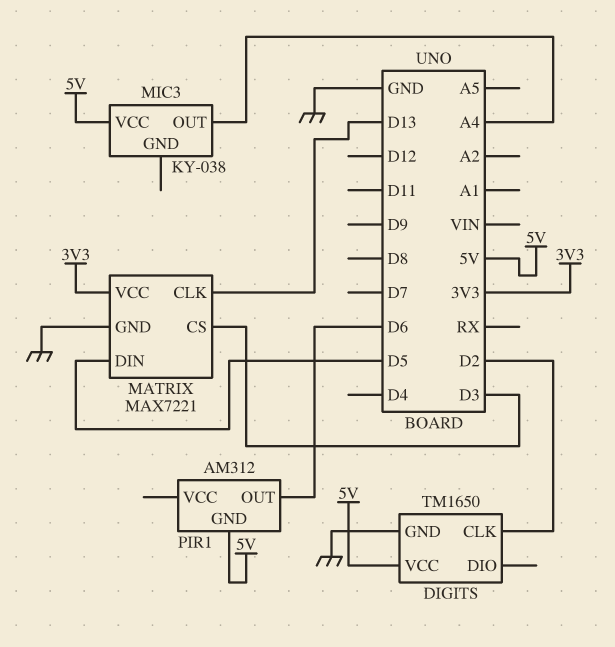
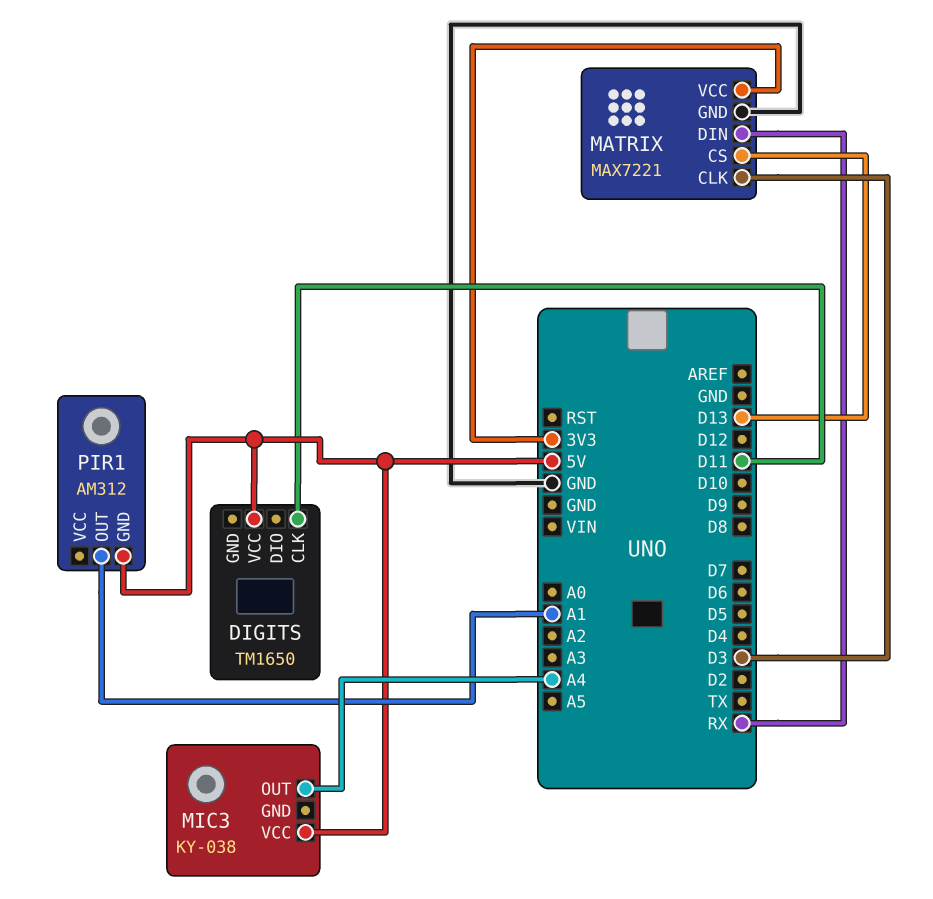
DIGITS pin CLK: D2 -> D11
DIGITS pin GND: GND -> none
MATRIX pin CLK: D13 -> D3
MATRIX pin CS: D3 -> D13
MATRIX pin DIN: D5 -> RX
PIR1 pin OUT: D6 -> A1

